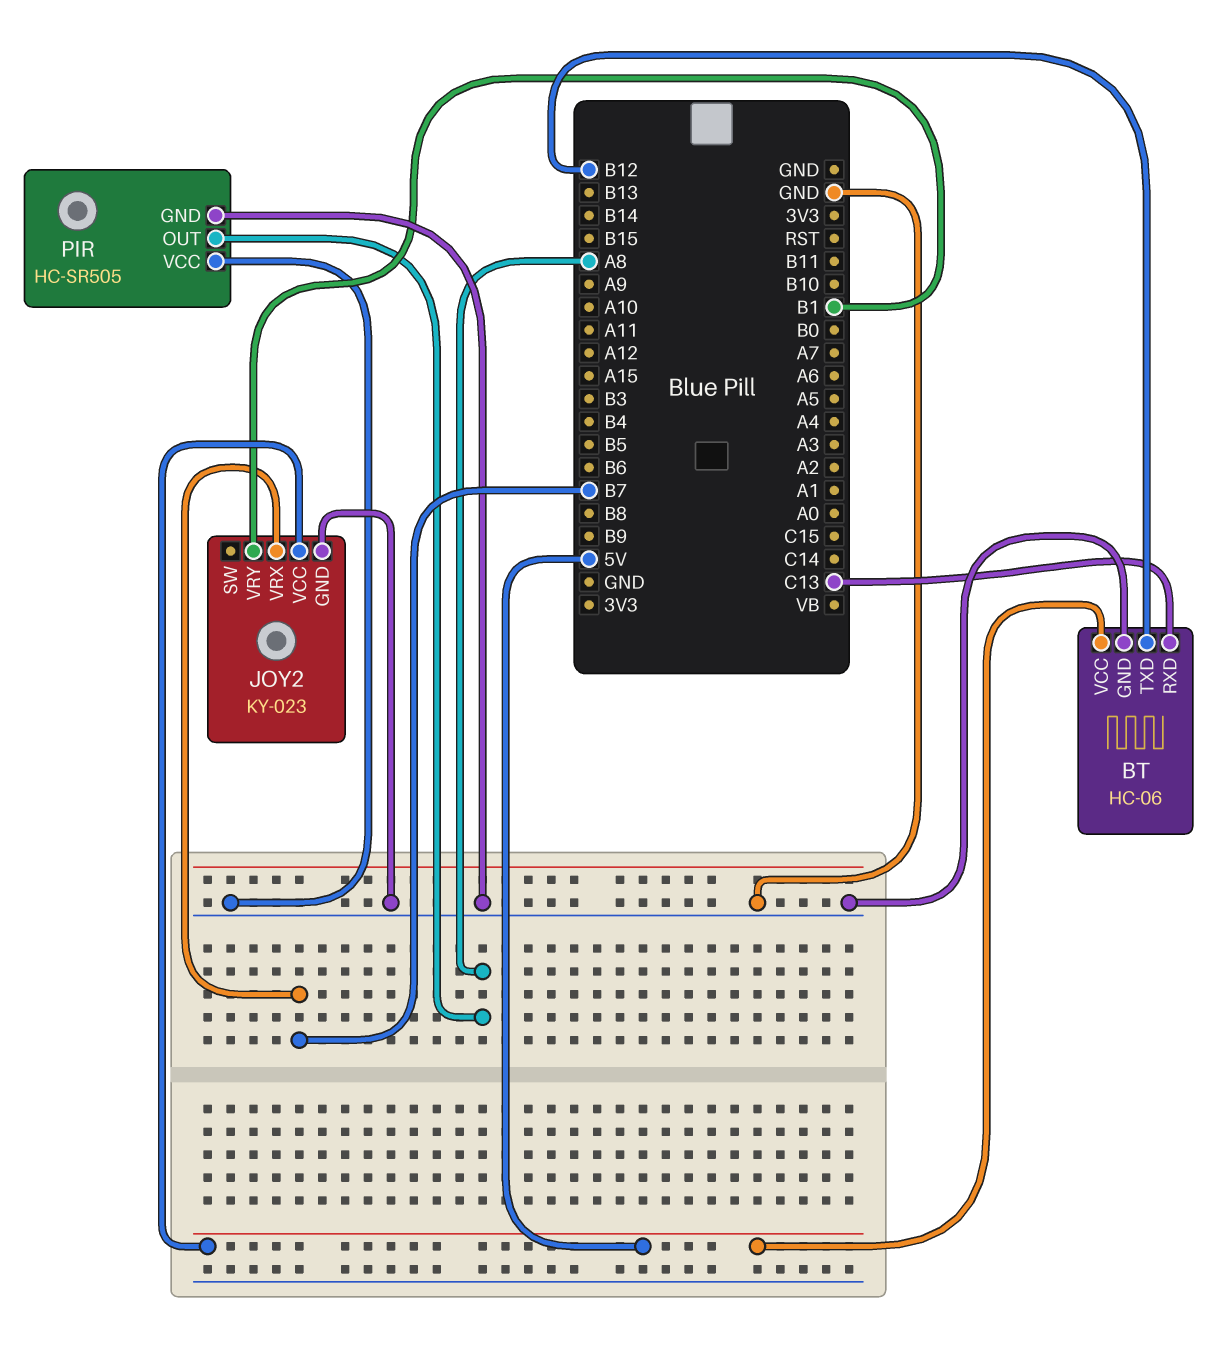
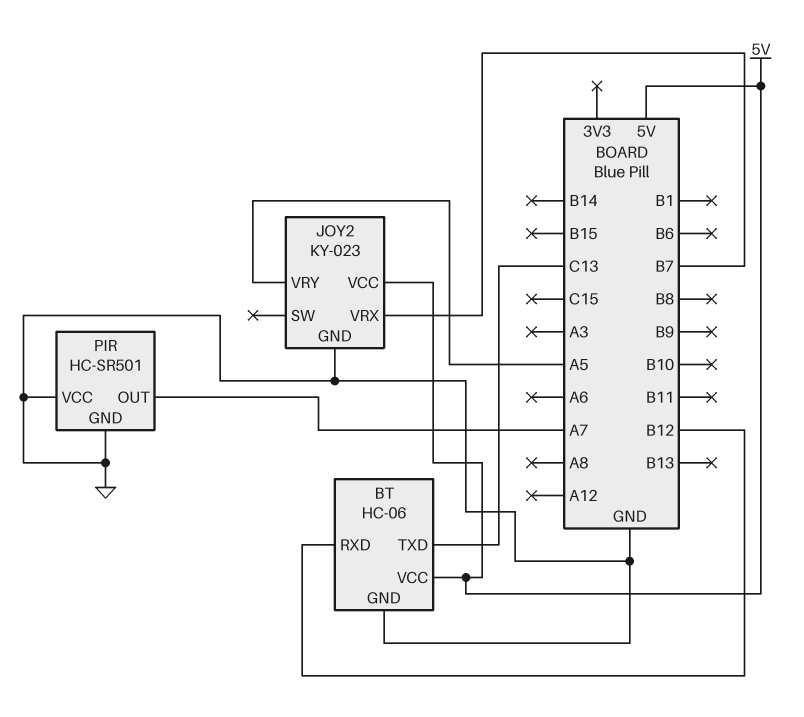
BT pin RXD: C13 -> B12
BT pin TXD: B12 -> C13
JOY2 pin VRY: B1 -> A5
PIR: HC-SR505 -> HC-SR501
PIR pin OUT: A8 -> A7

